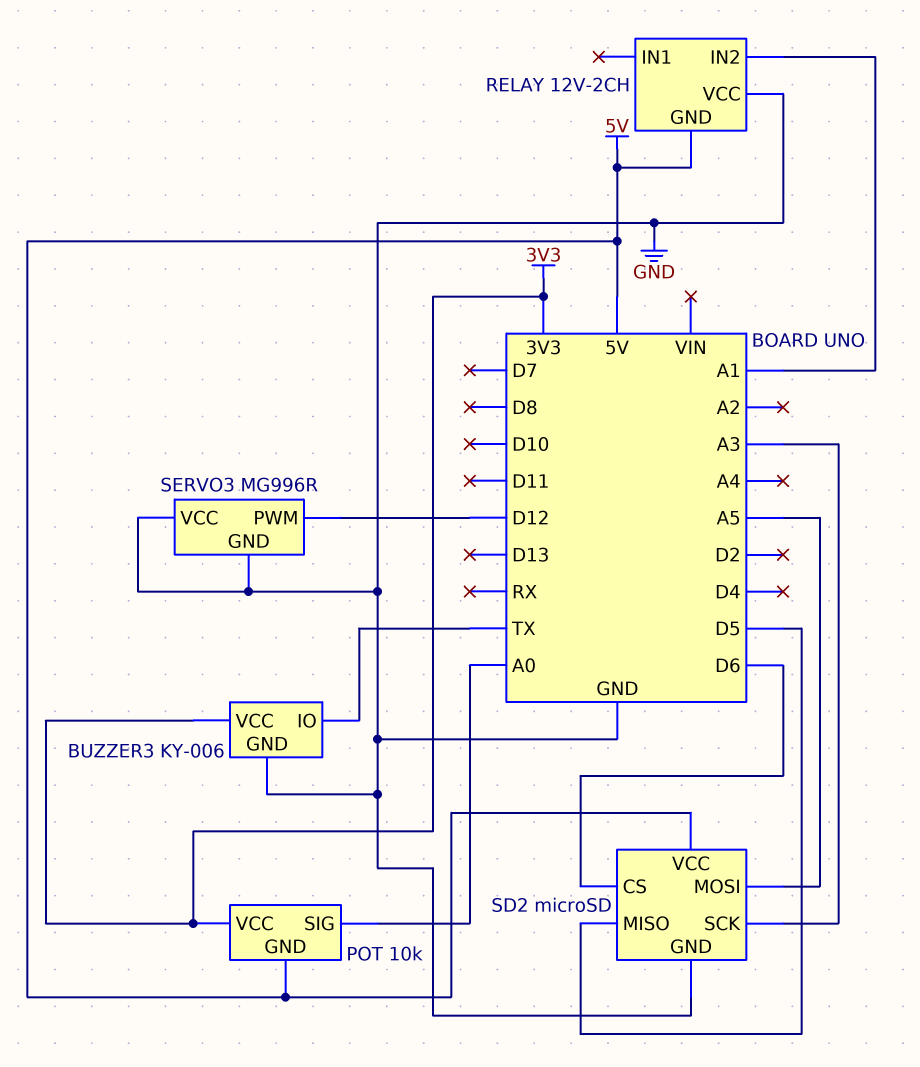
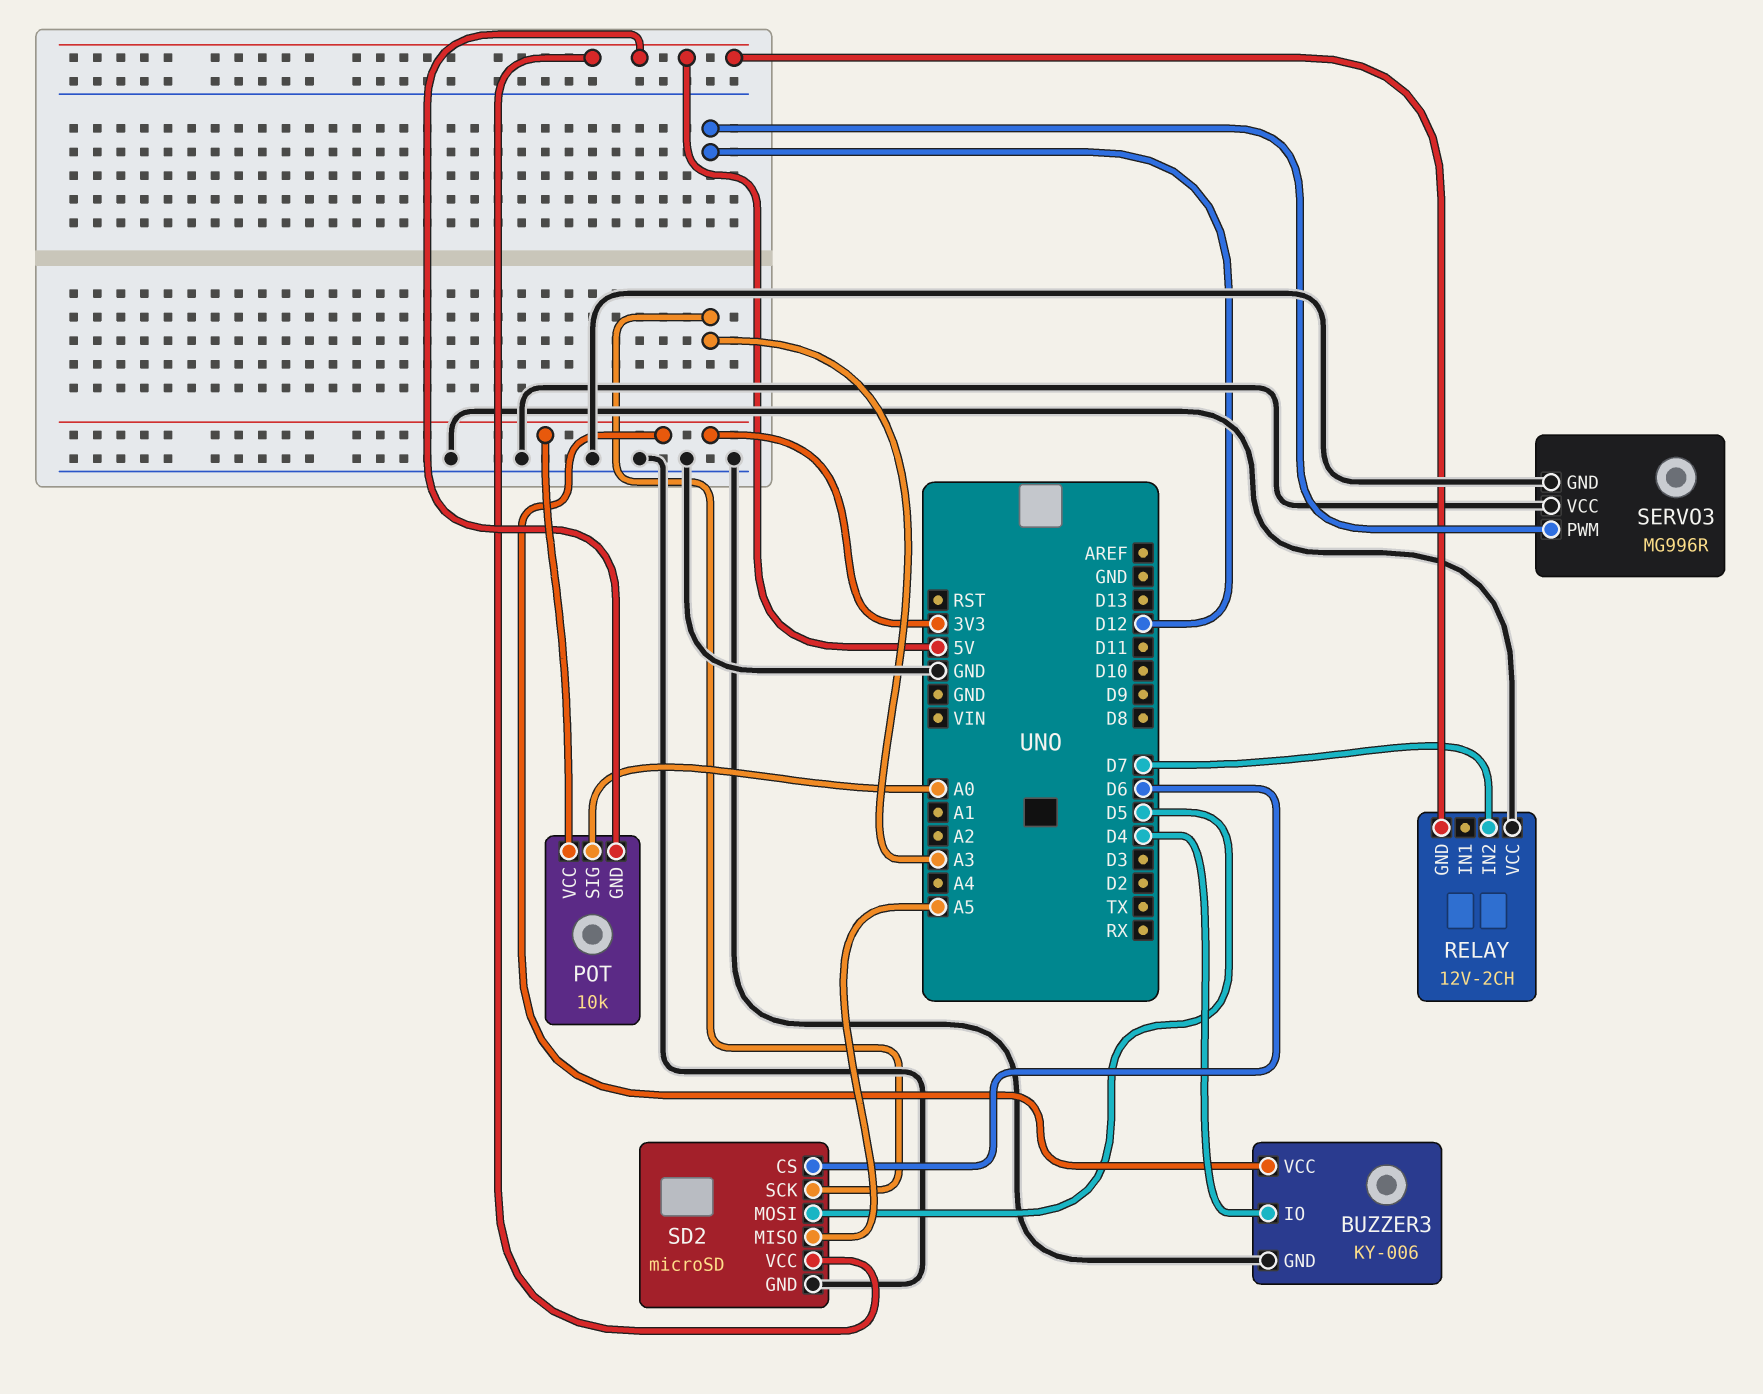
BUZZER3 pin IO: TX -> D4
RELAY pin IN2: A1 -> D7
SD2 pin MISO: D5 -> A5
SD2 pin MOSI: A5 -> D5

